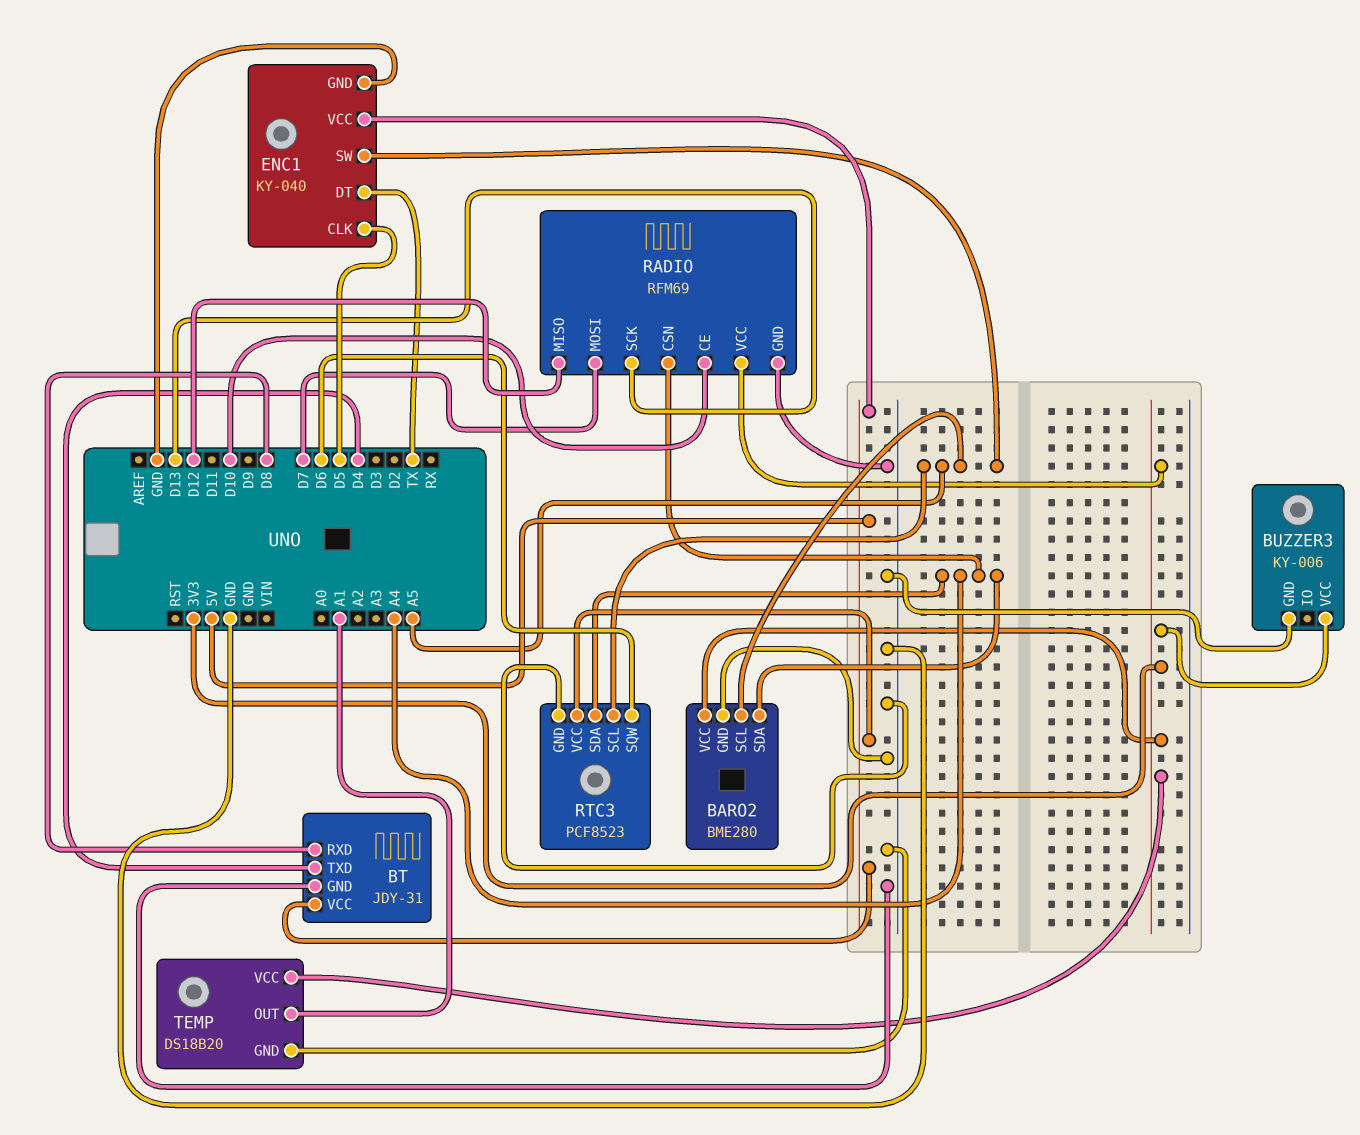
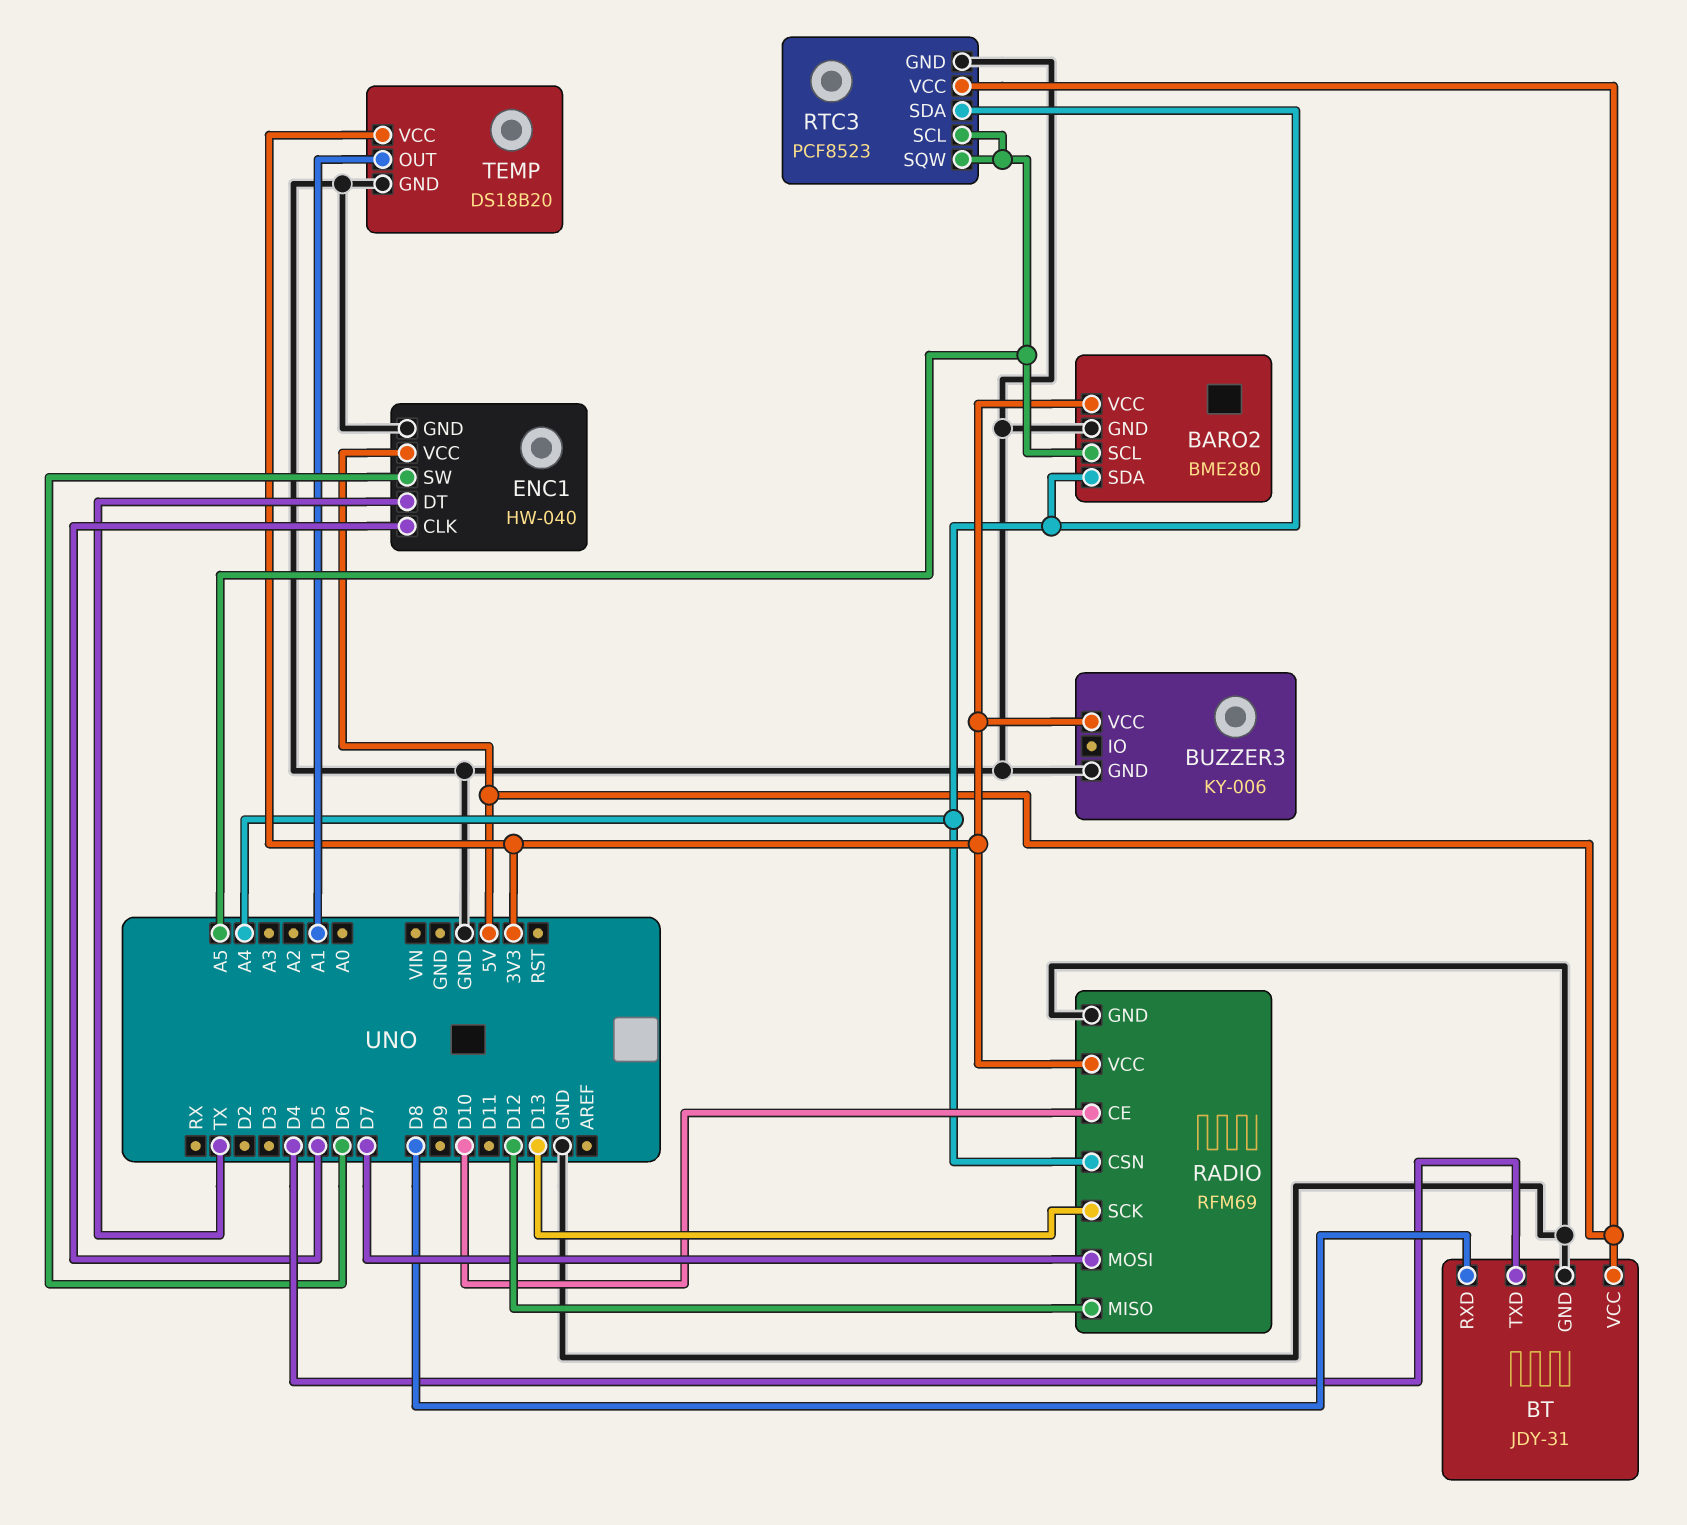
ENC1: KY-040 -> HW-040
ENC1 pin SW: A5 -> D6
RTC3 pin SQW: D6 -> A5

